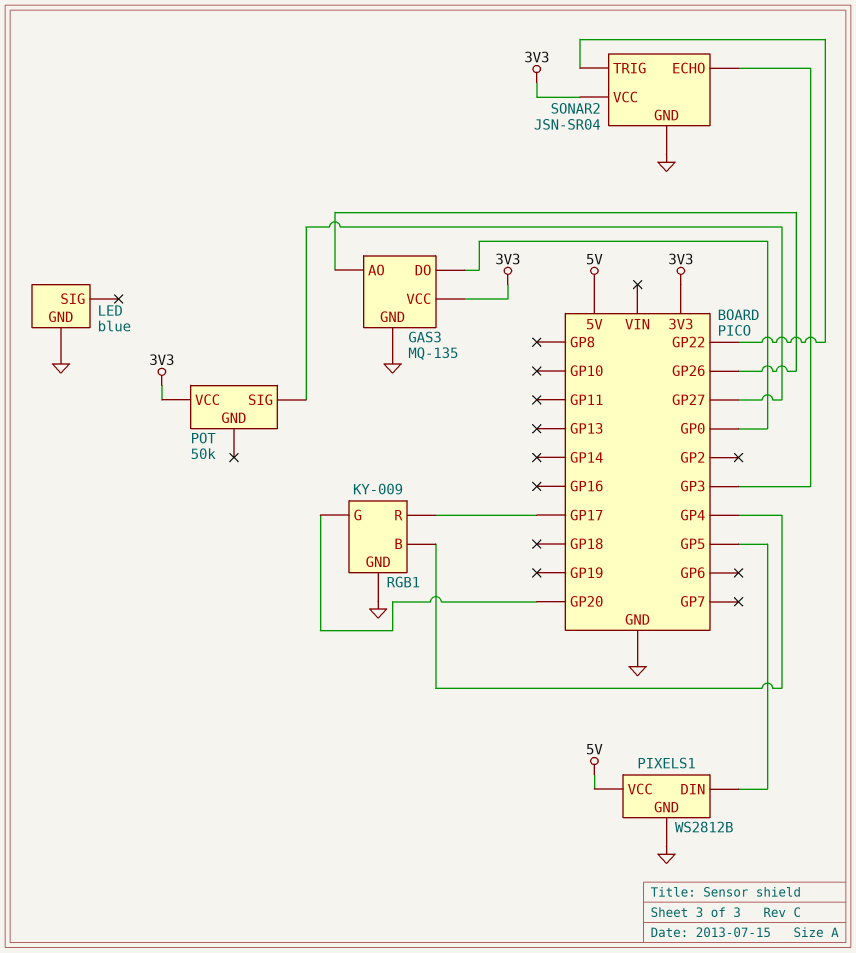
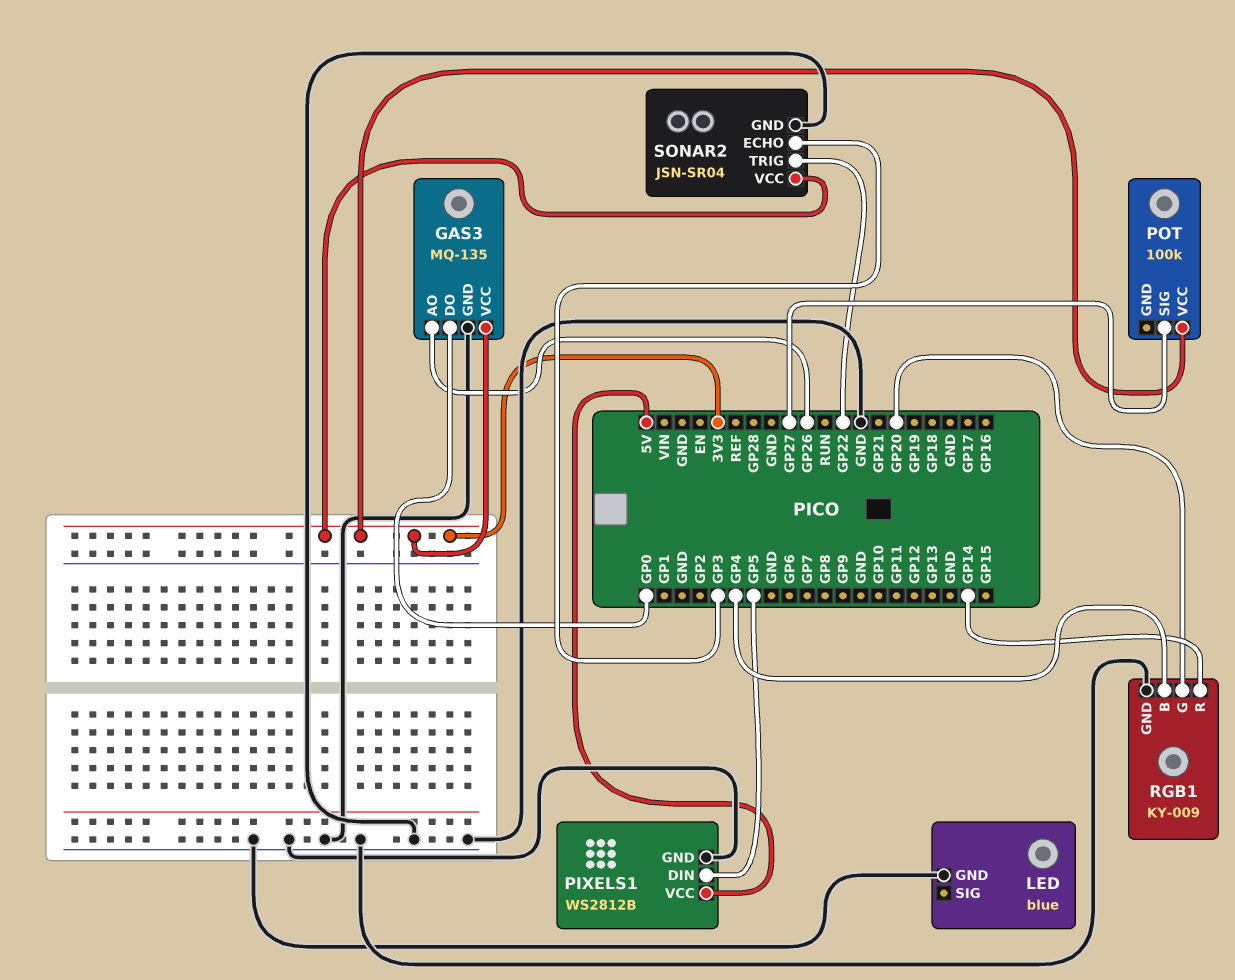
POT: 50k -> 100k
RGB1 pin R: GP17 -> GP14

